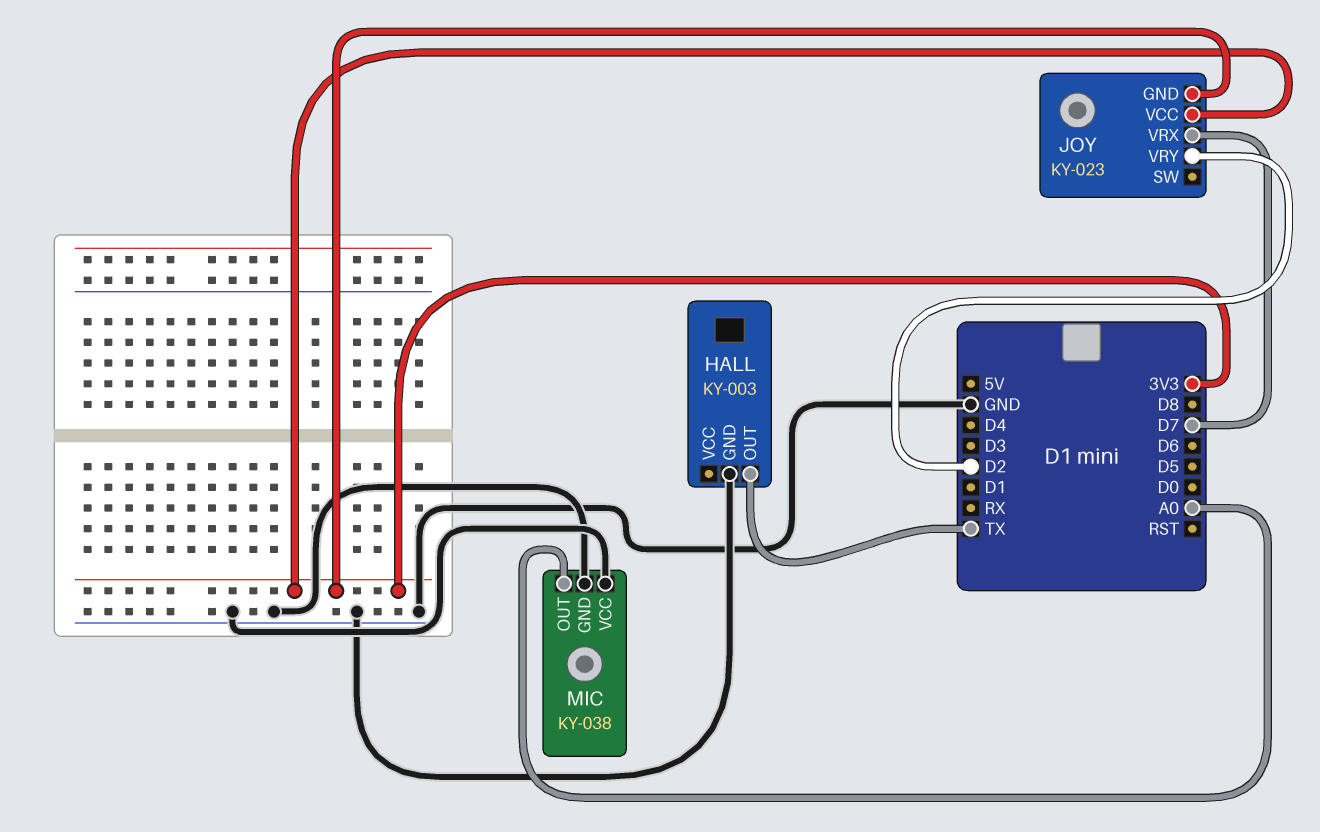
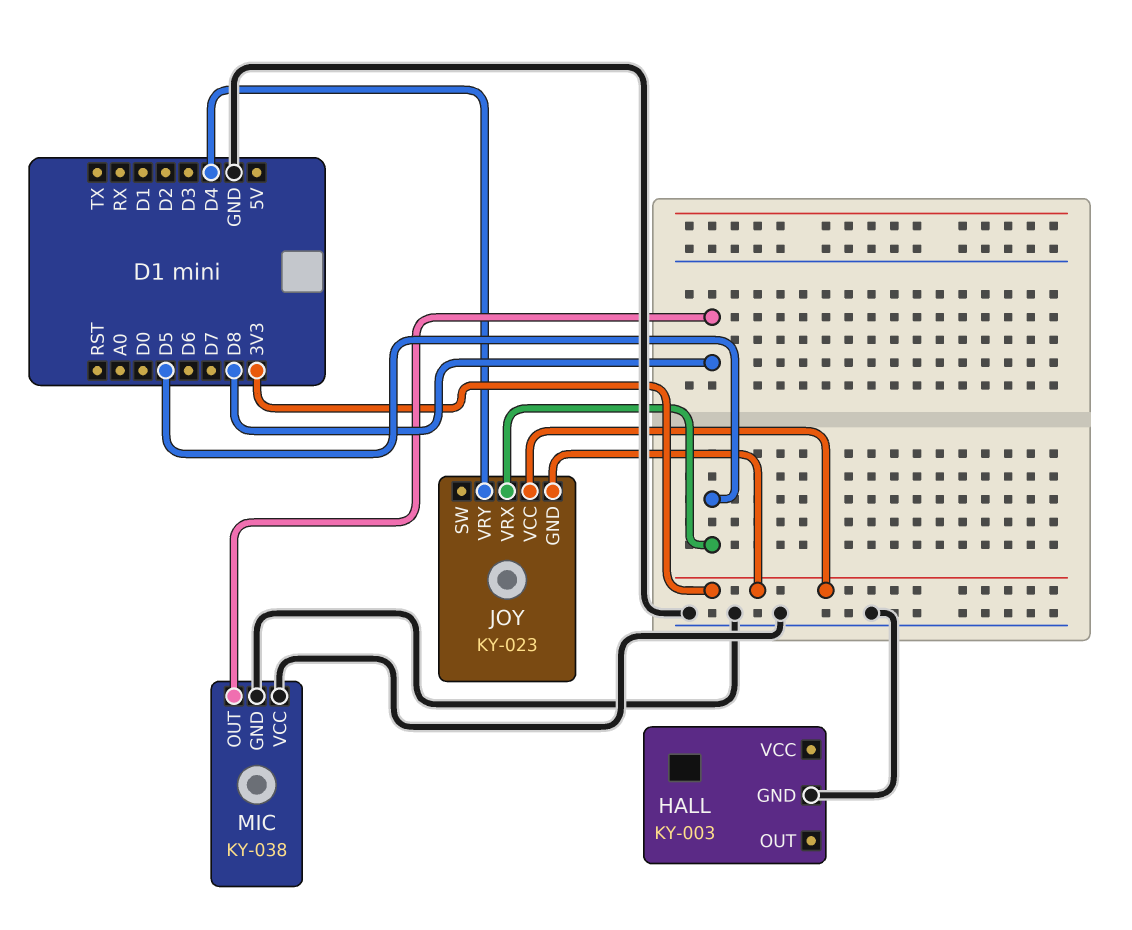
HALL pin OUT: TX -> none
JOY pin VRX: D7 -> D5
JOY pin VRY: D2 -> D4
MIC pin OUT: A0 -> D8

